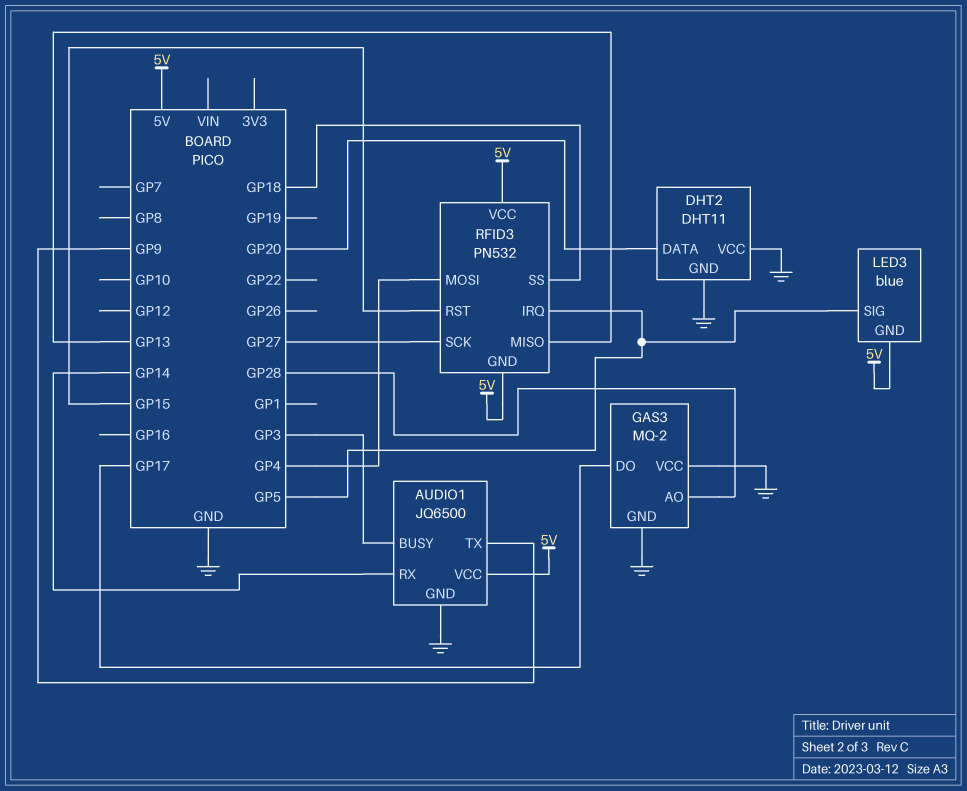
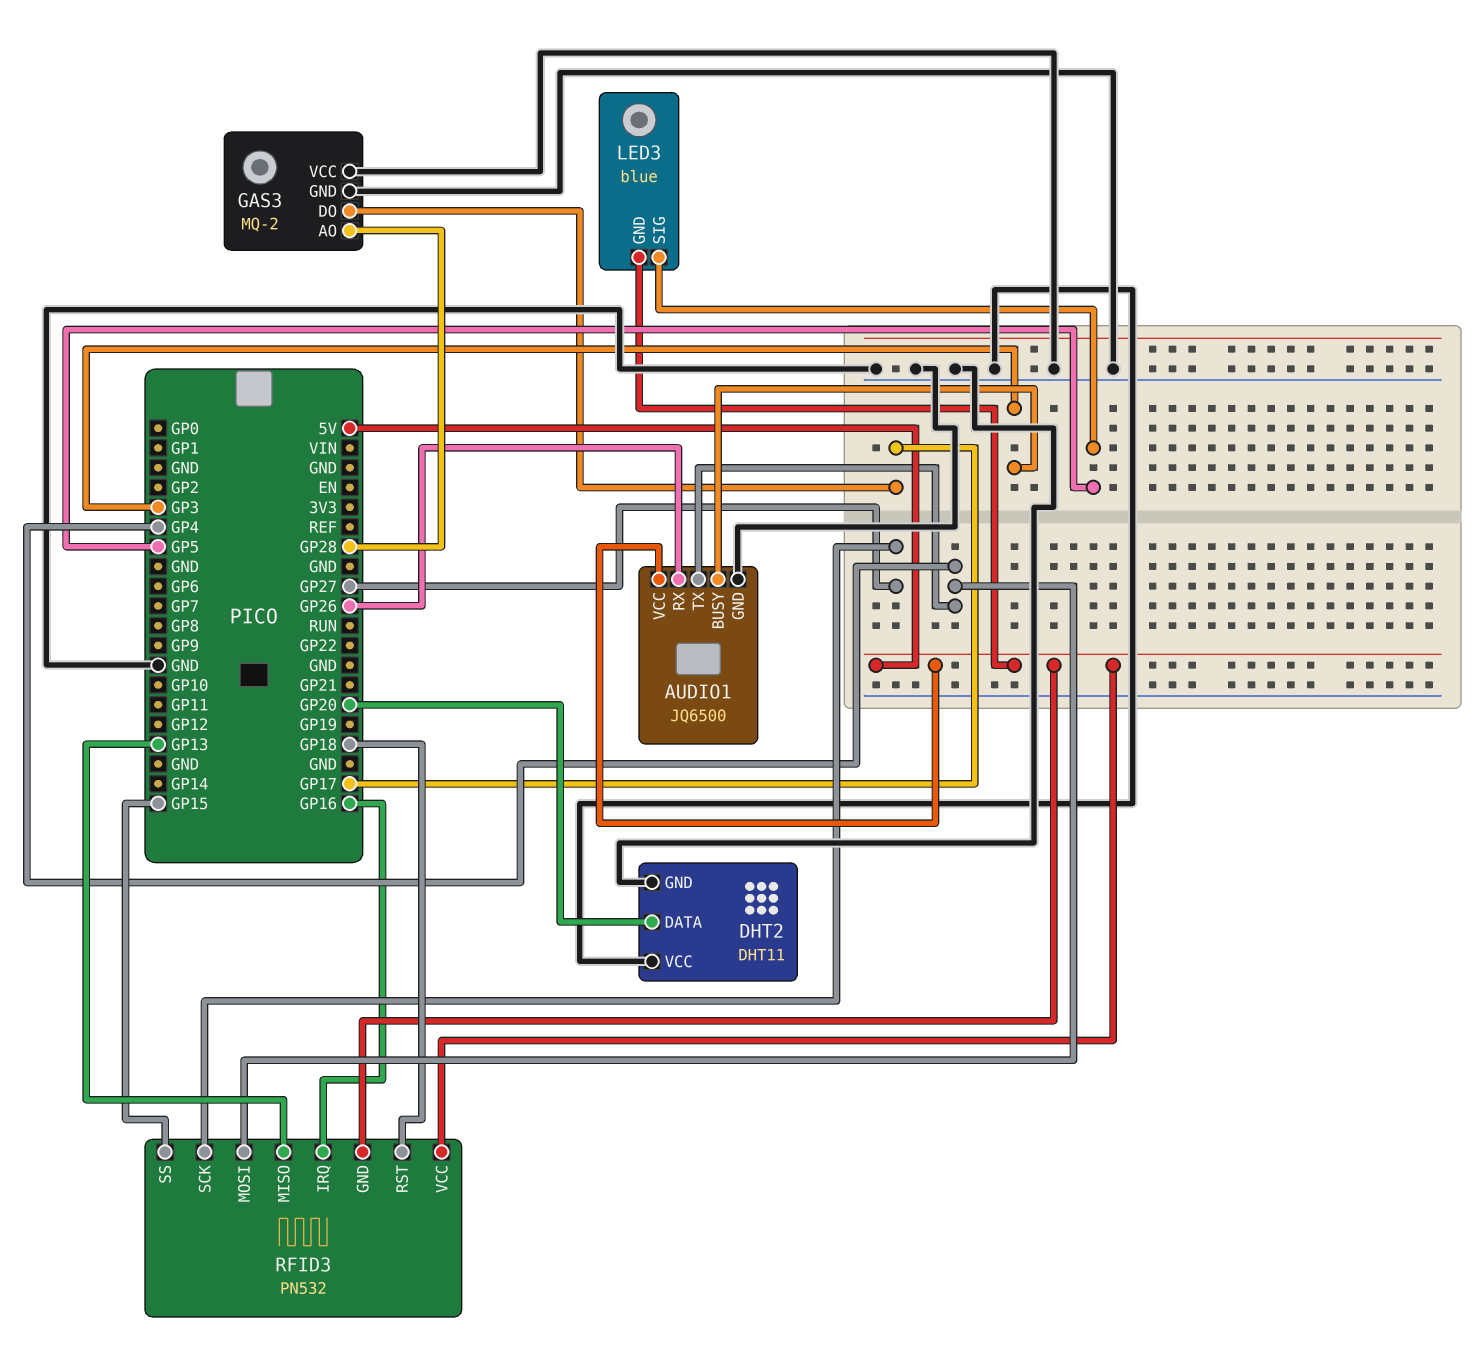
AUDIO1 pin RX: GP14 -> GP26
AUDIO1 pin TX: GP9 -> GP4
RFID3 pin IRQ: GP5 -> GP16
RFID3 pin RST: GP15 -> GP18
RFID3 pin SS: GP18 -> GP15

